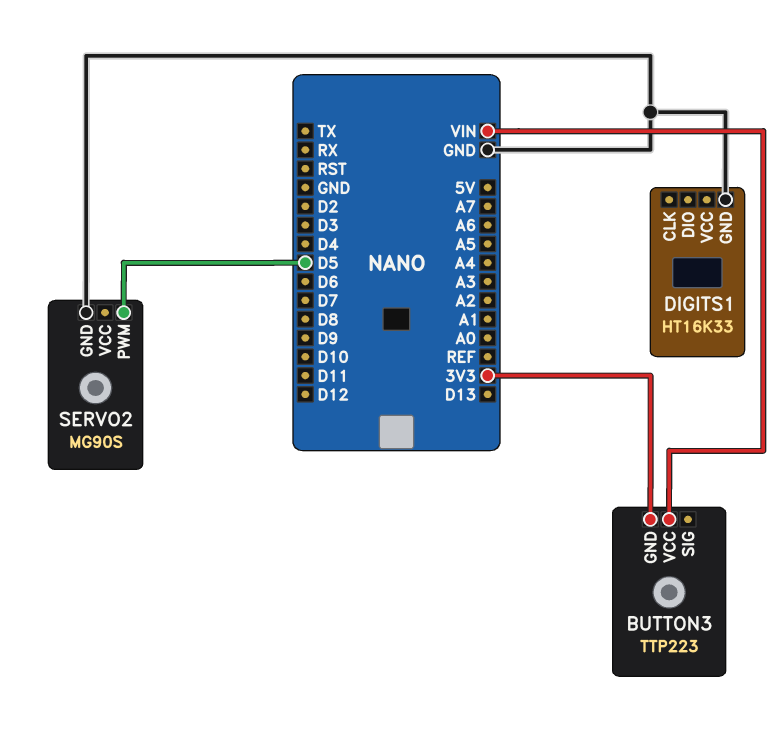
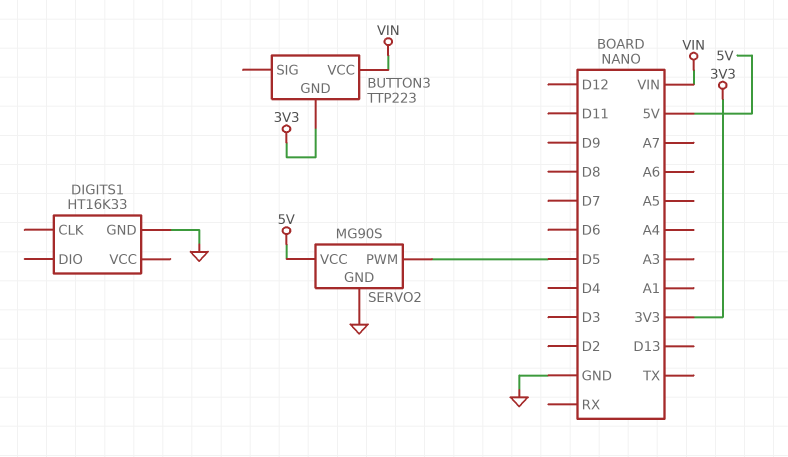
SERVO2 pin VCC: none -> 5V

